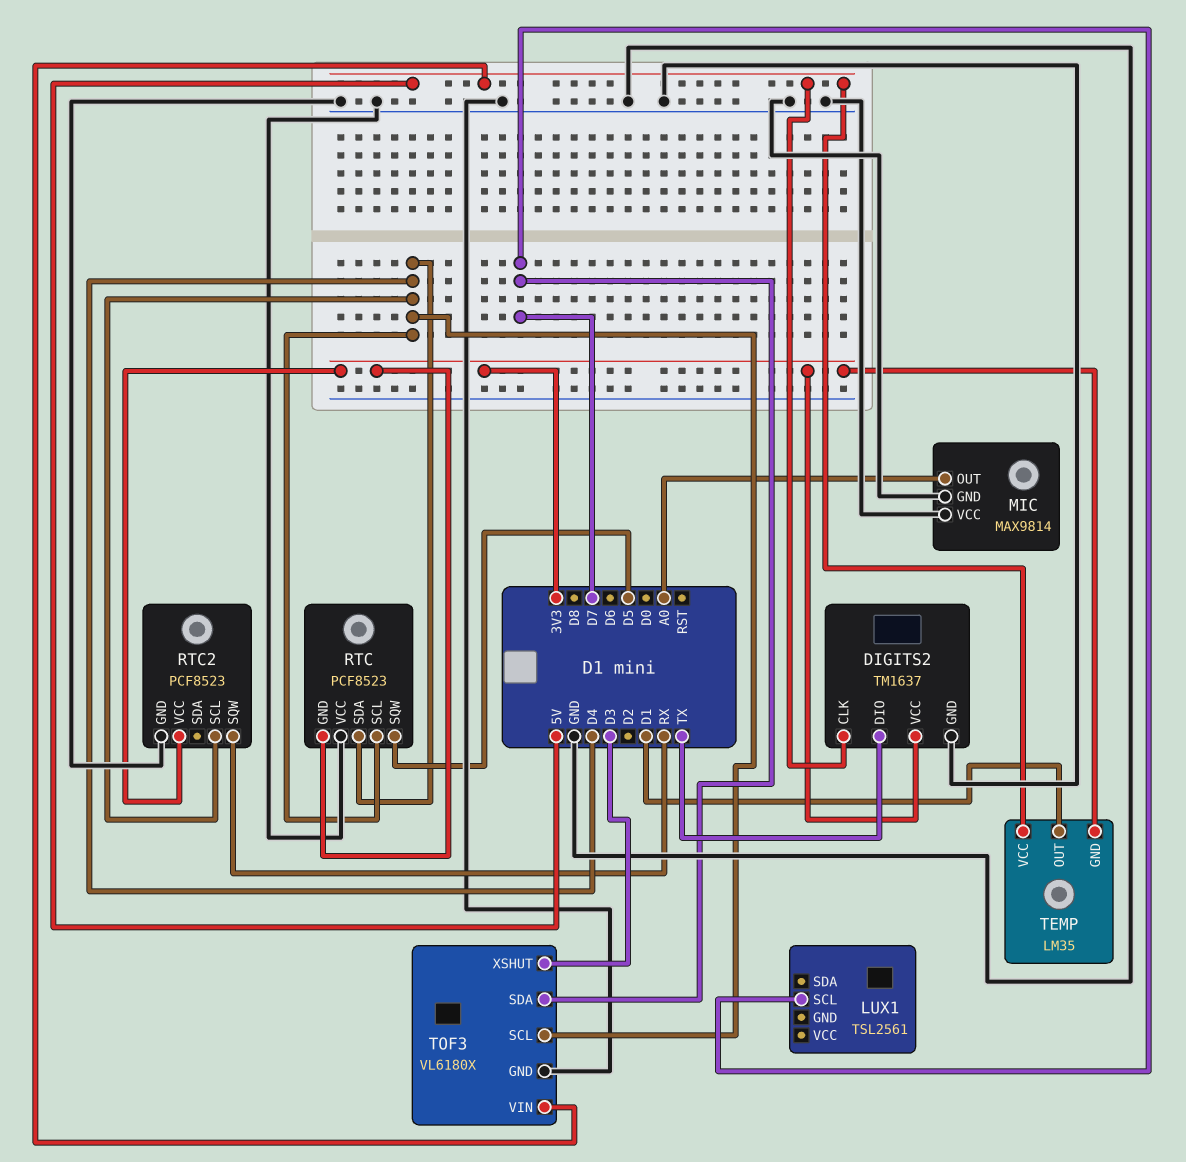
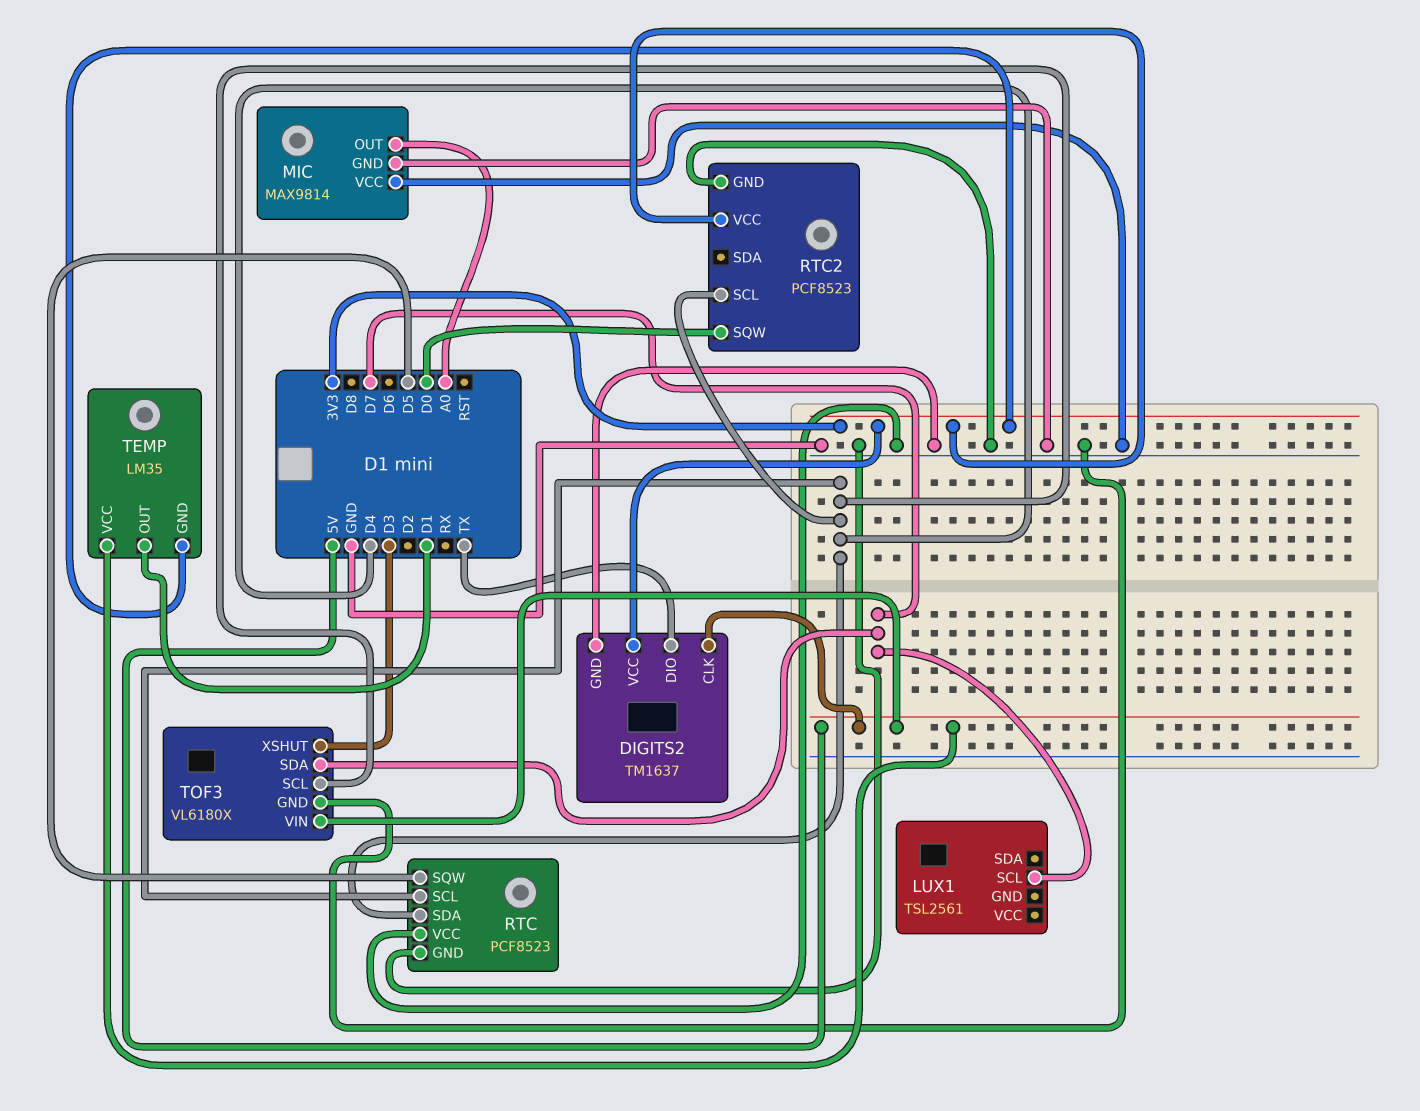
RTC pin GND: 3V3 -> GND
RTC2 pin SQW: RX -> D0

